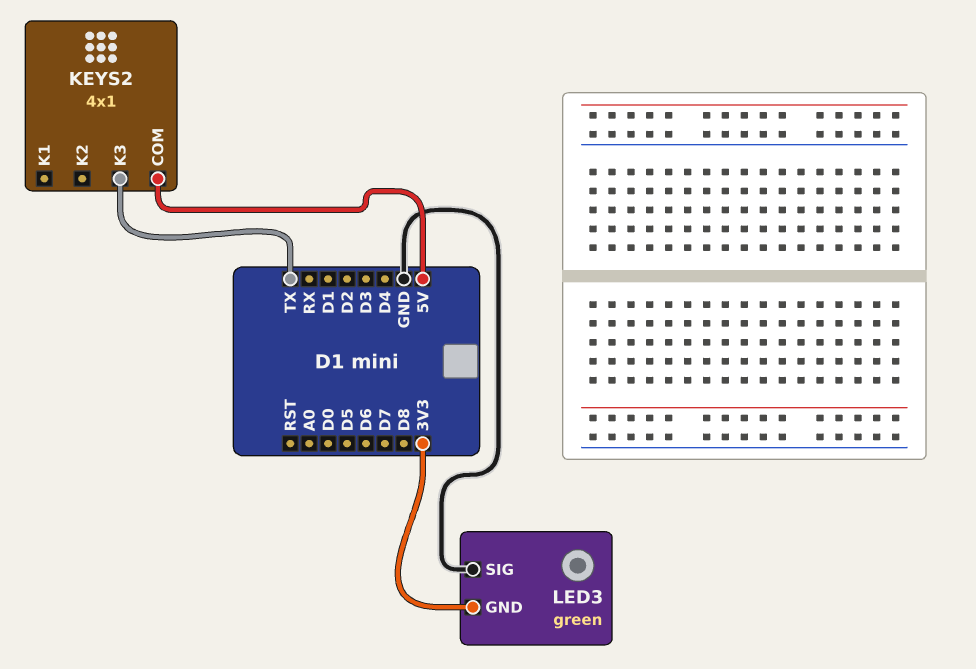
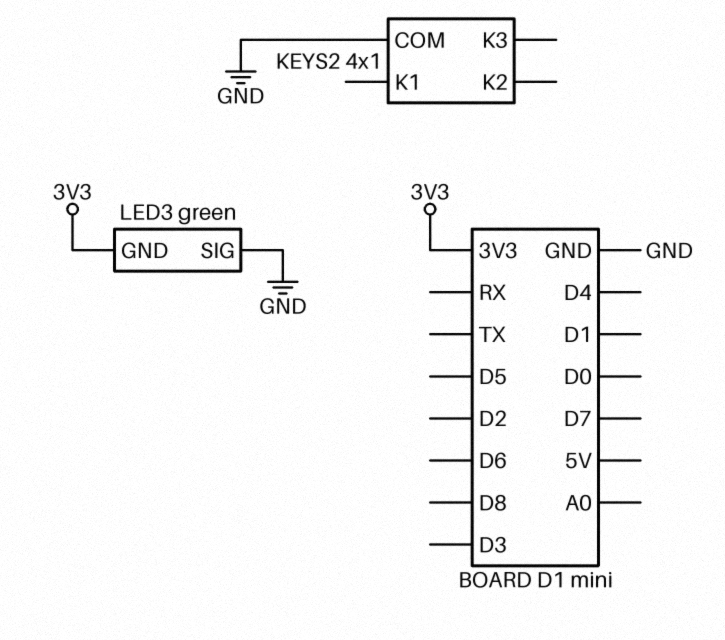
KEYS2 pin COM: 5V -> GND
KEYS2 pin K3: TX -> none

